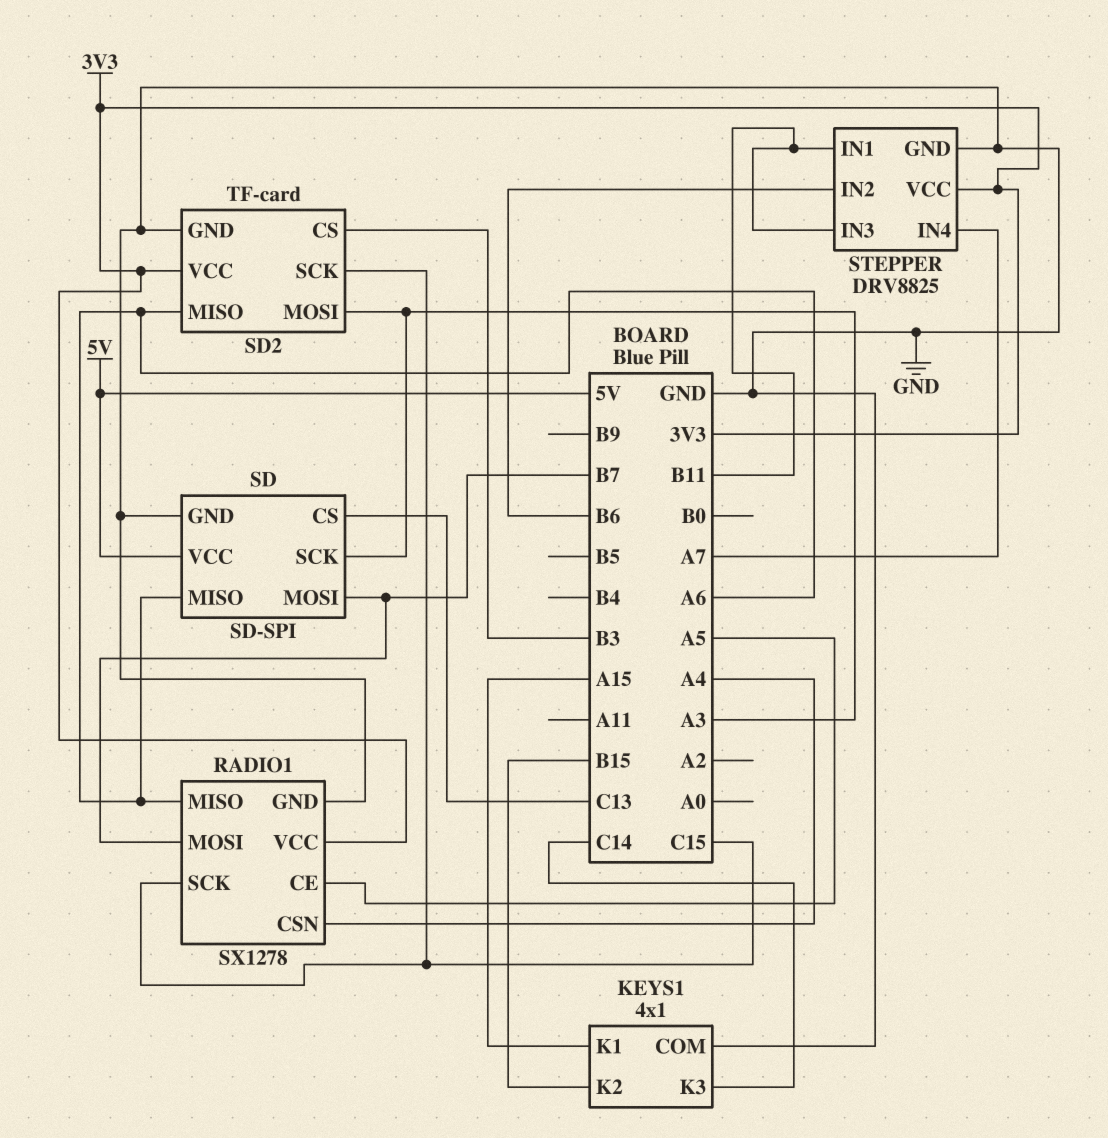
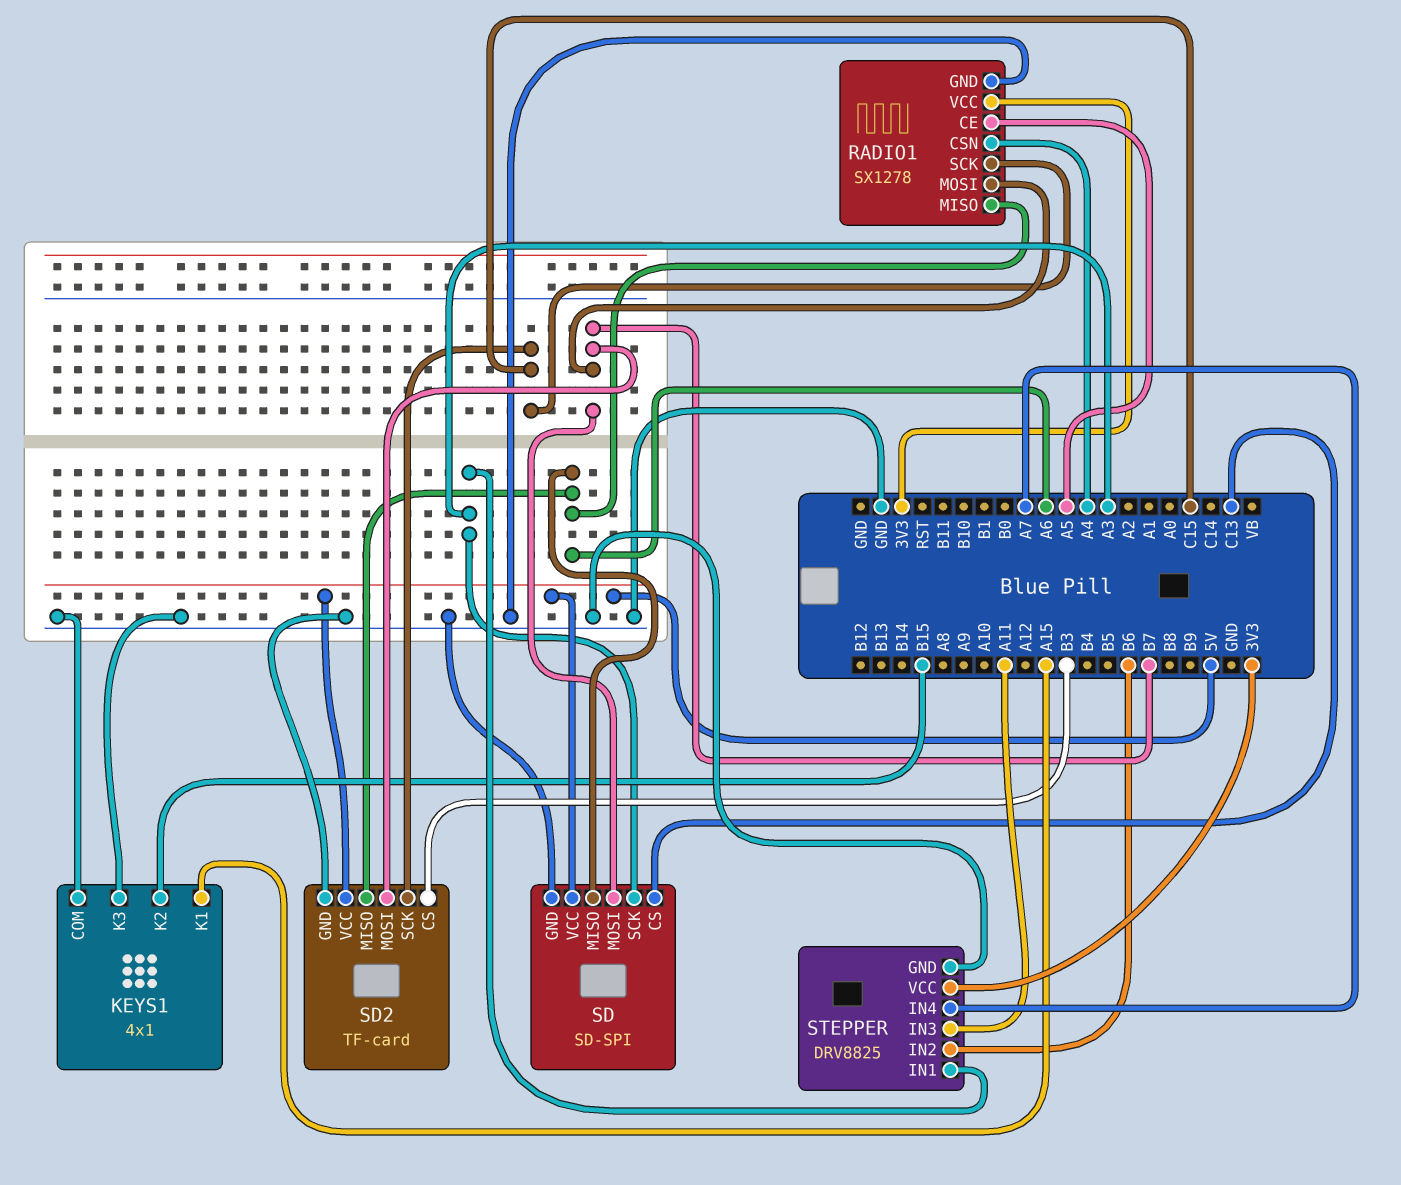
KEYS1 pin K3: C14 -> GND
SD2 pin MOSI: A3 -> B7
SD2 pin VCC: 3V3 -> 5V
STEPPER pin IN1: B11 -> A3
STEPPER pin IN3: B11 -> A11

